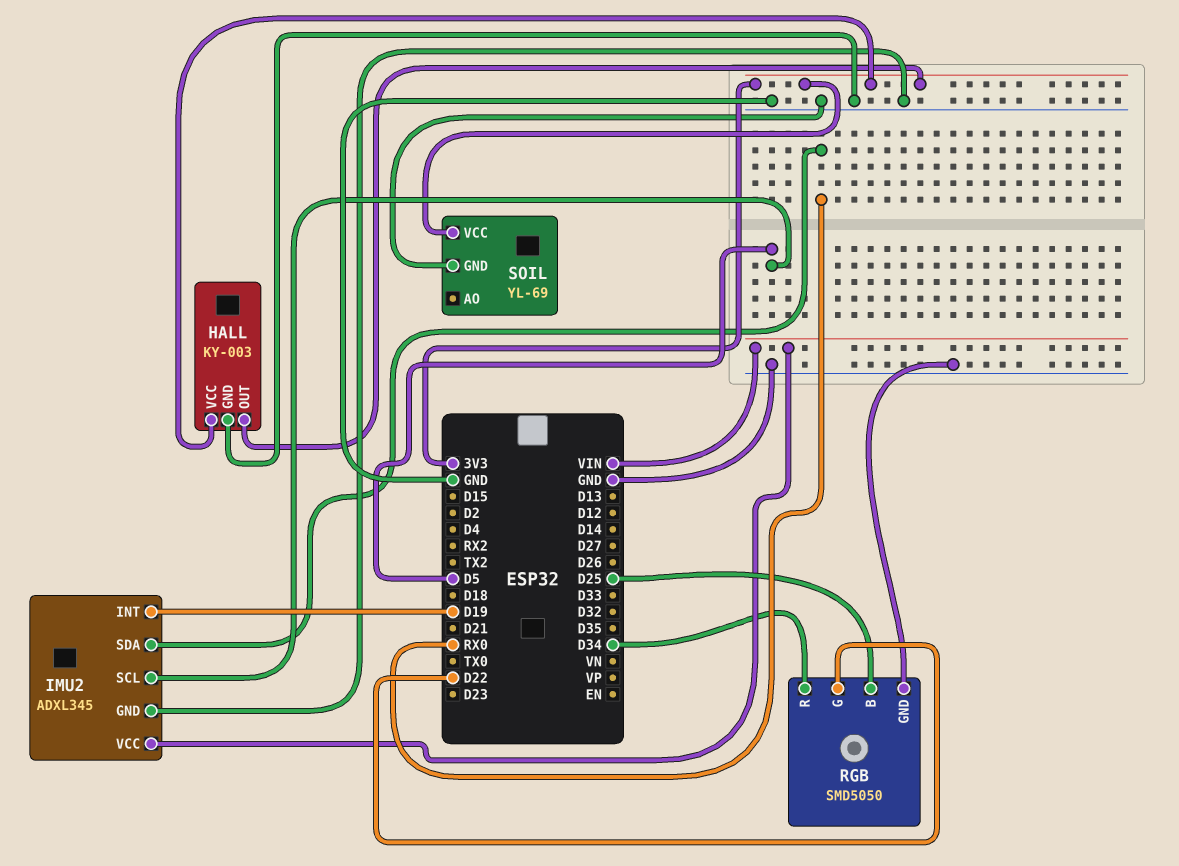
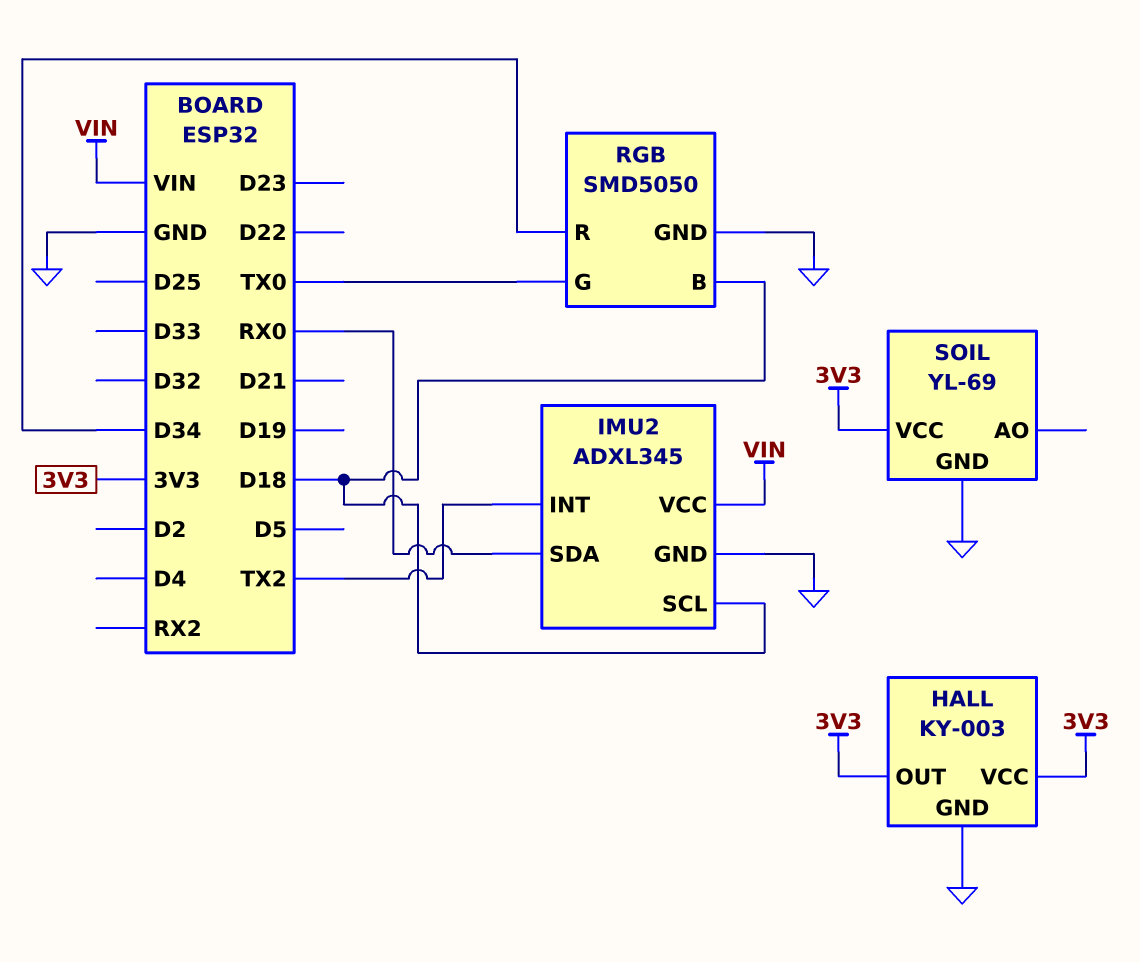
IMU2 pin INT: D19 -> TX2
IMU2 pin SCL: D5 -> D18
RGB pin B: D25 -> D18
RGB pin G: D22 -> TX0

